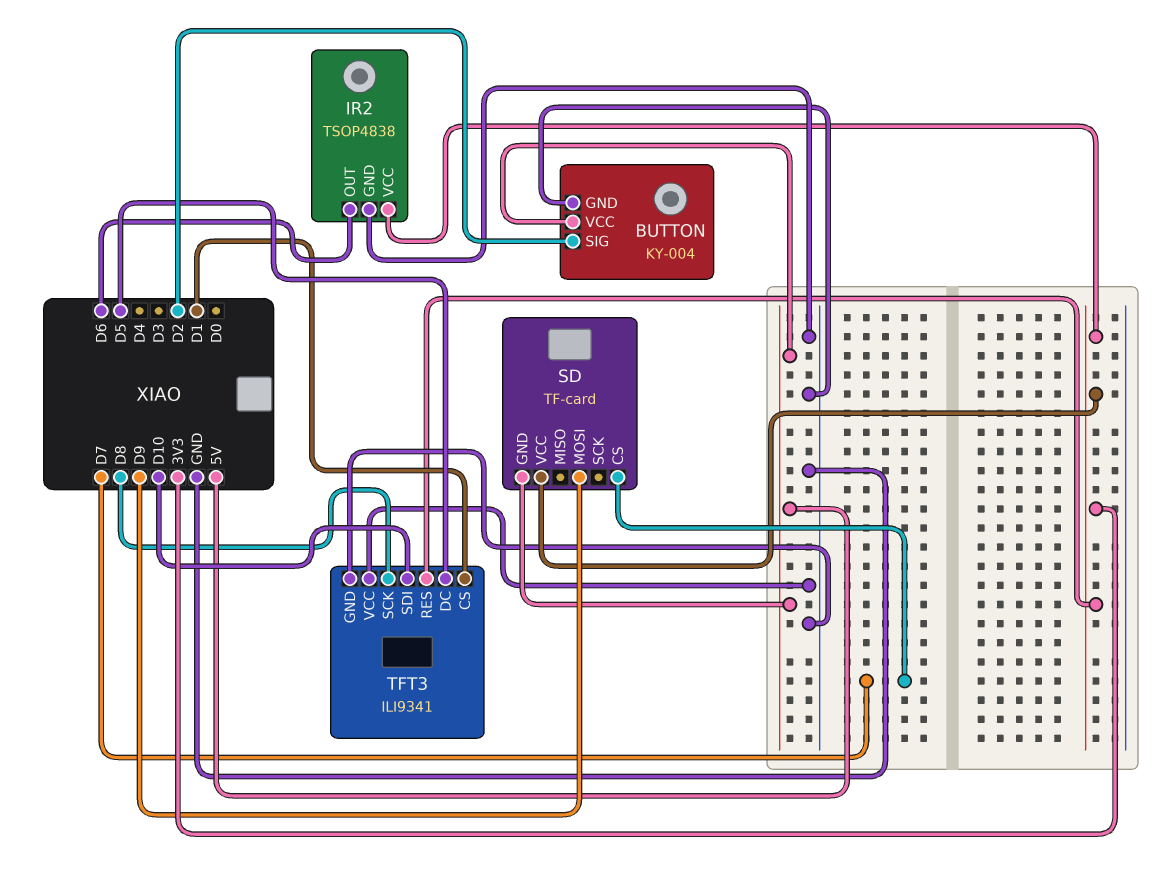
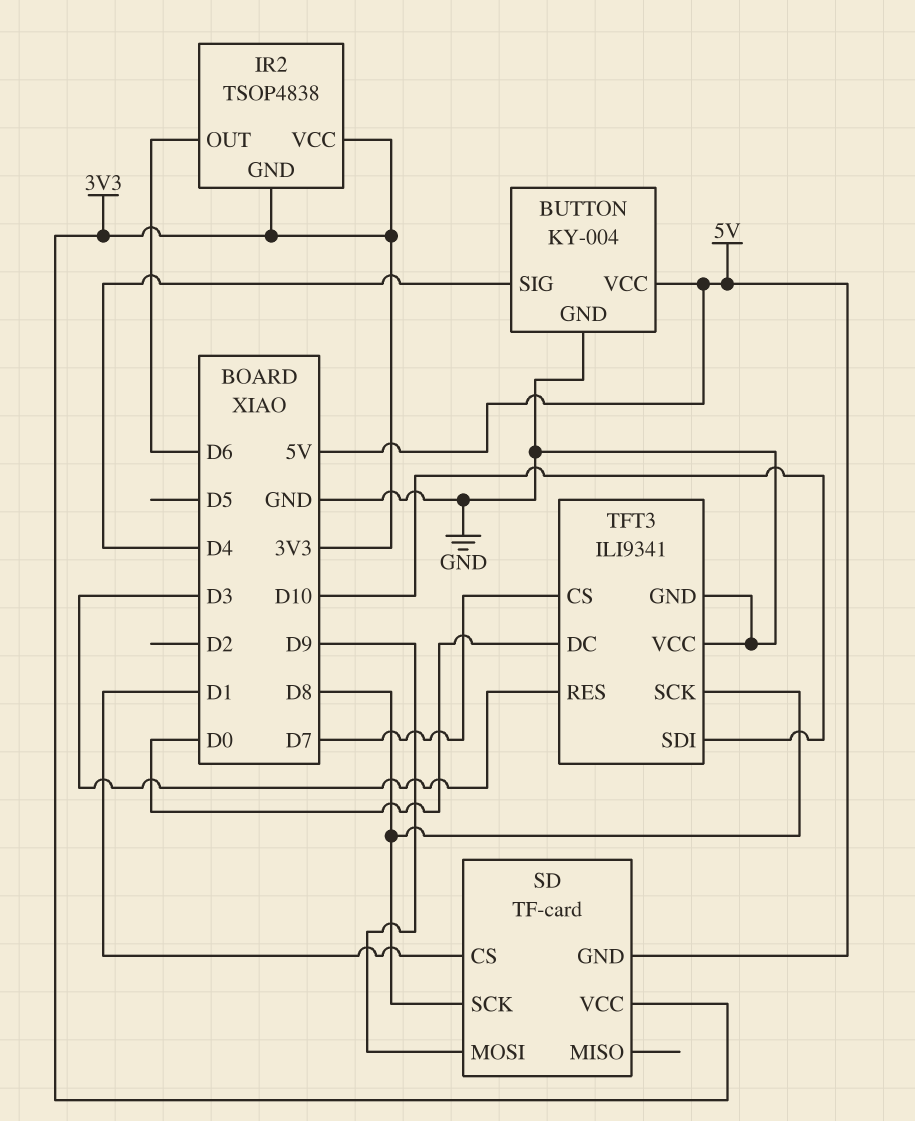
BUTTON pin SIG: D2 -> D4
IR2 pin GND: GND -> 3V3
SD pin CS: D7 -> D1
SD pin SCK: none -> D8
TFT3 pin CS: D1 -> D7
TFT3 pin DC: D5 -> D0
TFT3 pin RES: 3V3 -> D3

